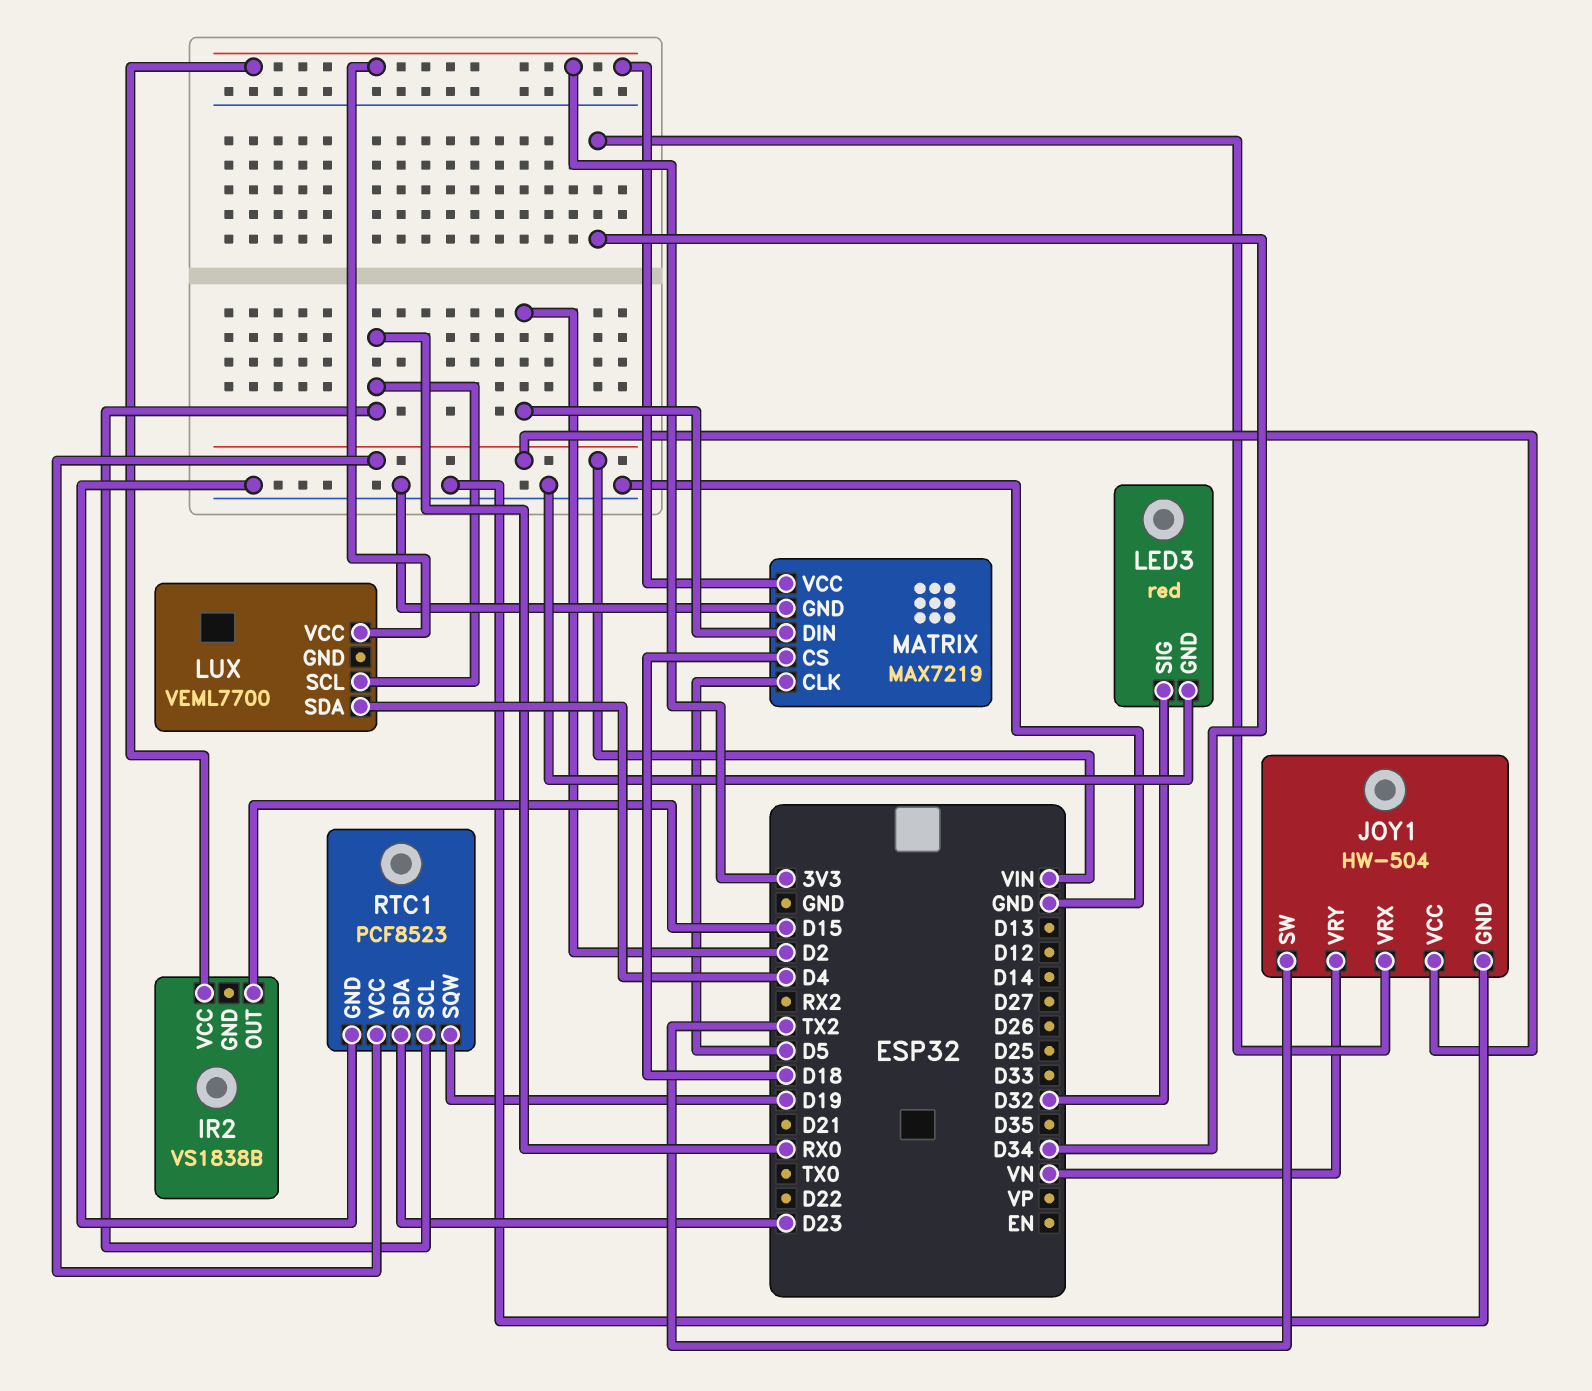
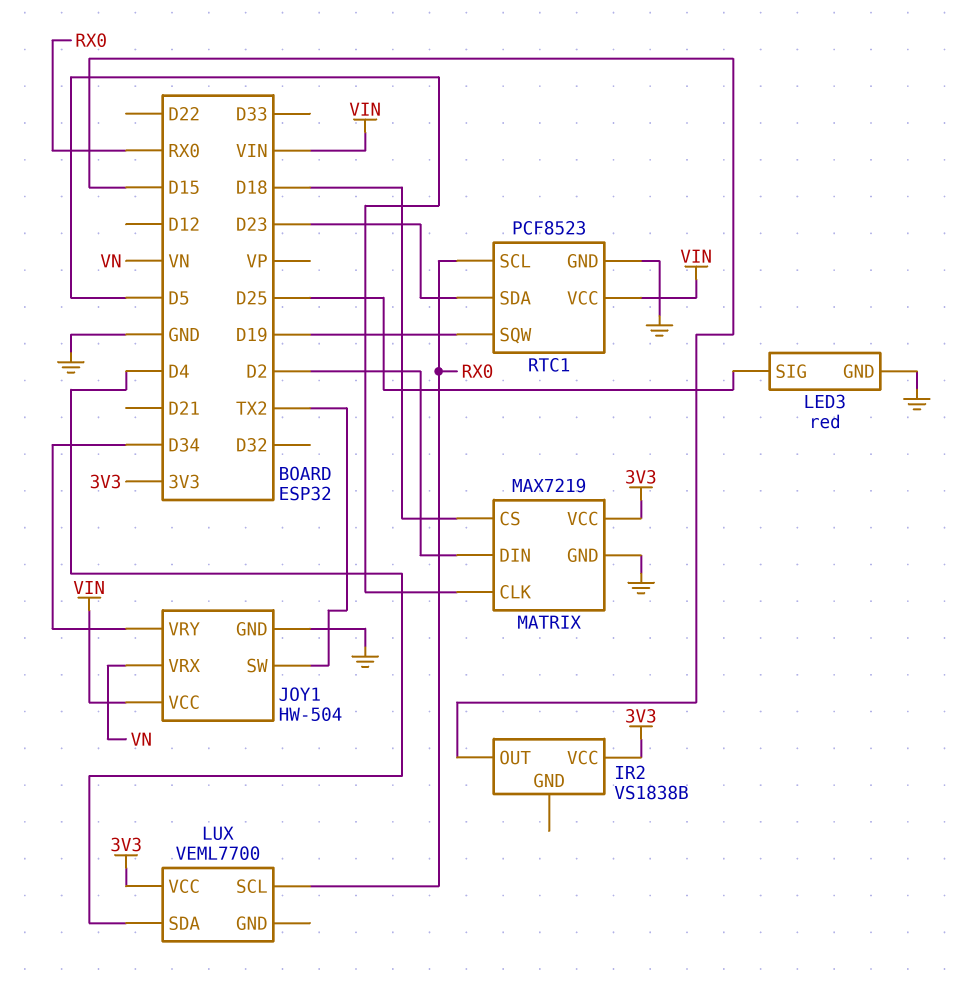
JOY1 pin VRX: D34 -> VN
JOY1 pin VRY: VN -> D34
LED3 pin SIG: D32 -> D25

